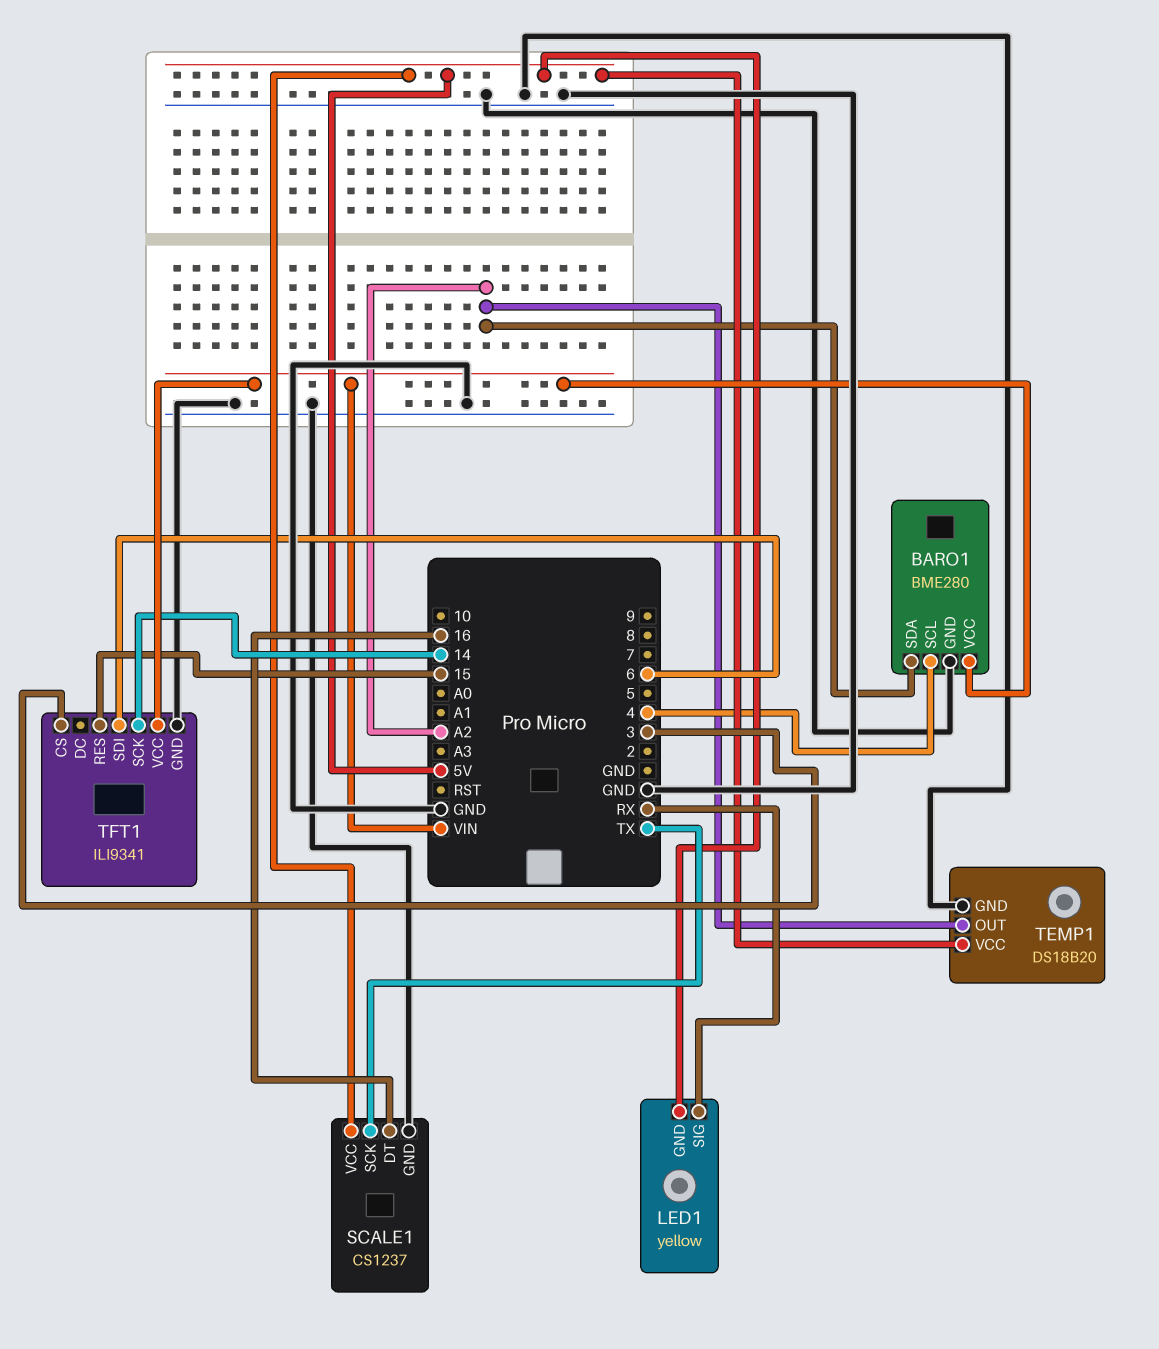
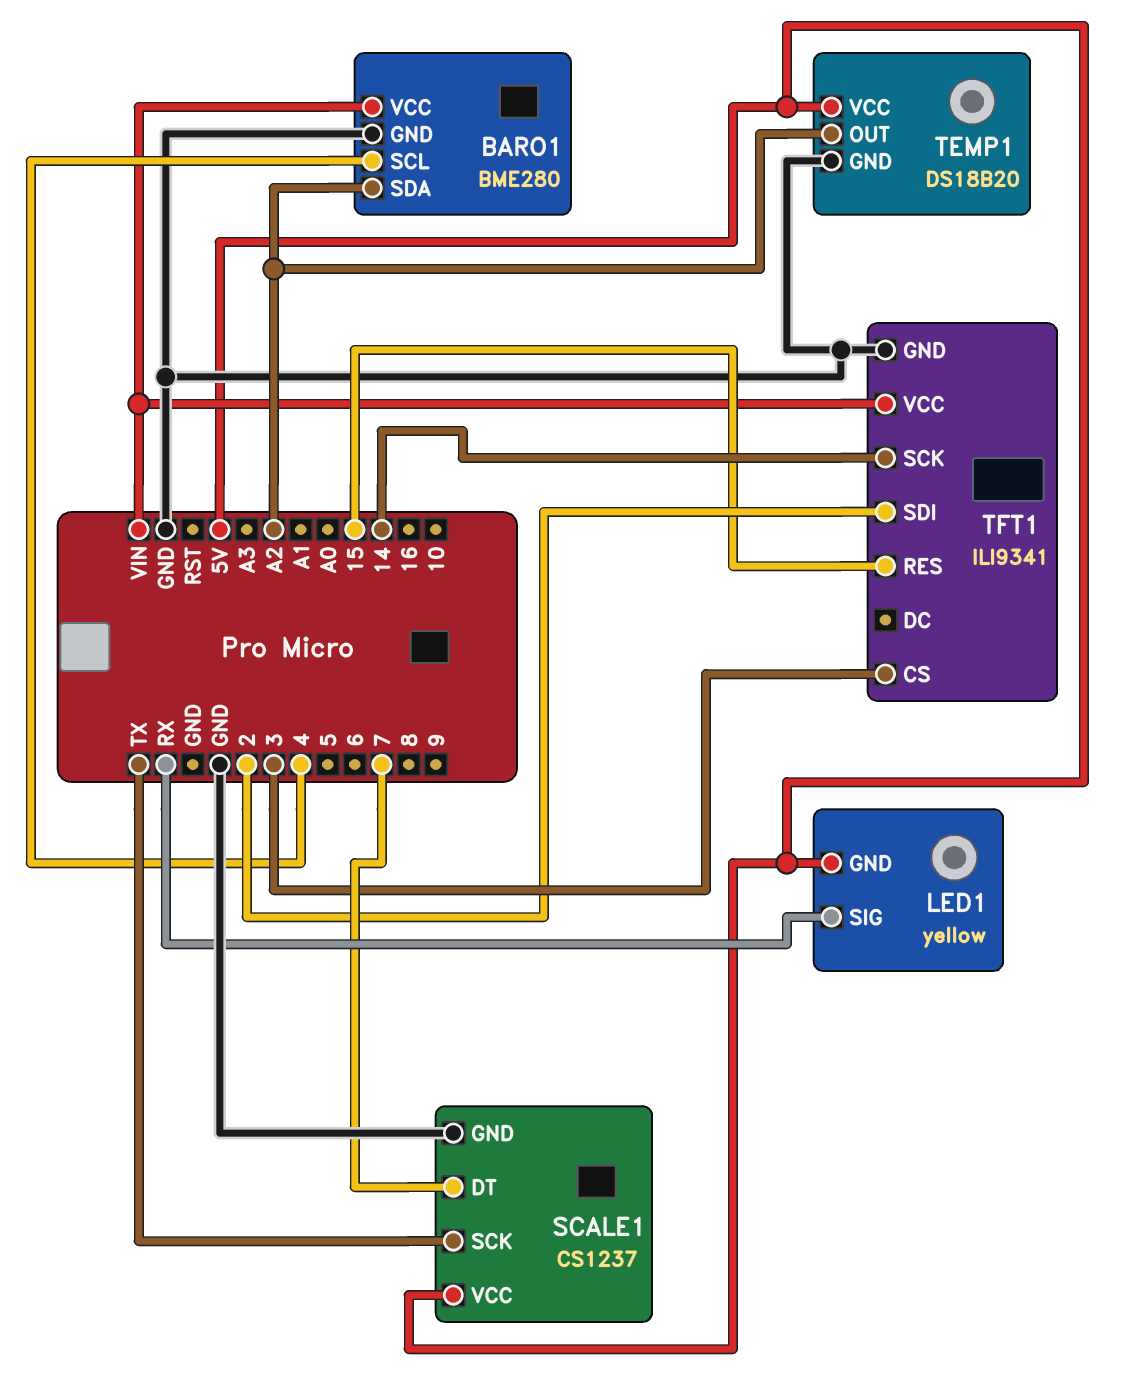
SCALE1 pin DT: 16 -> 7
TFT1 pin SDI: 6 -> 2

